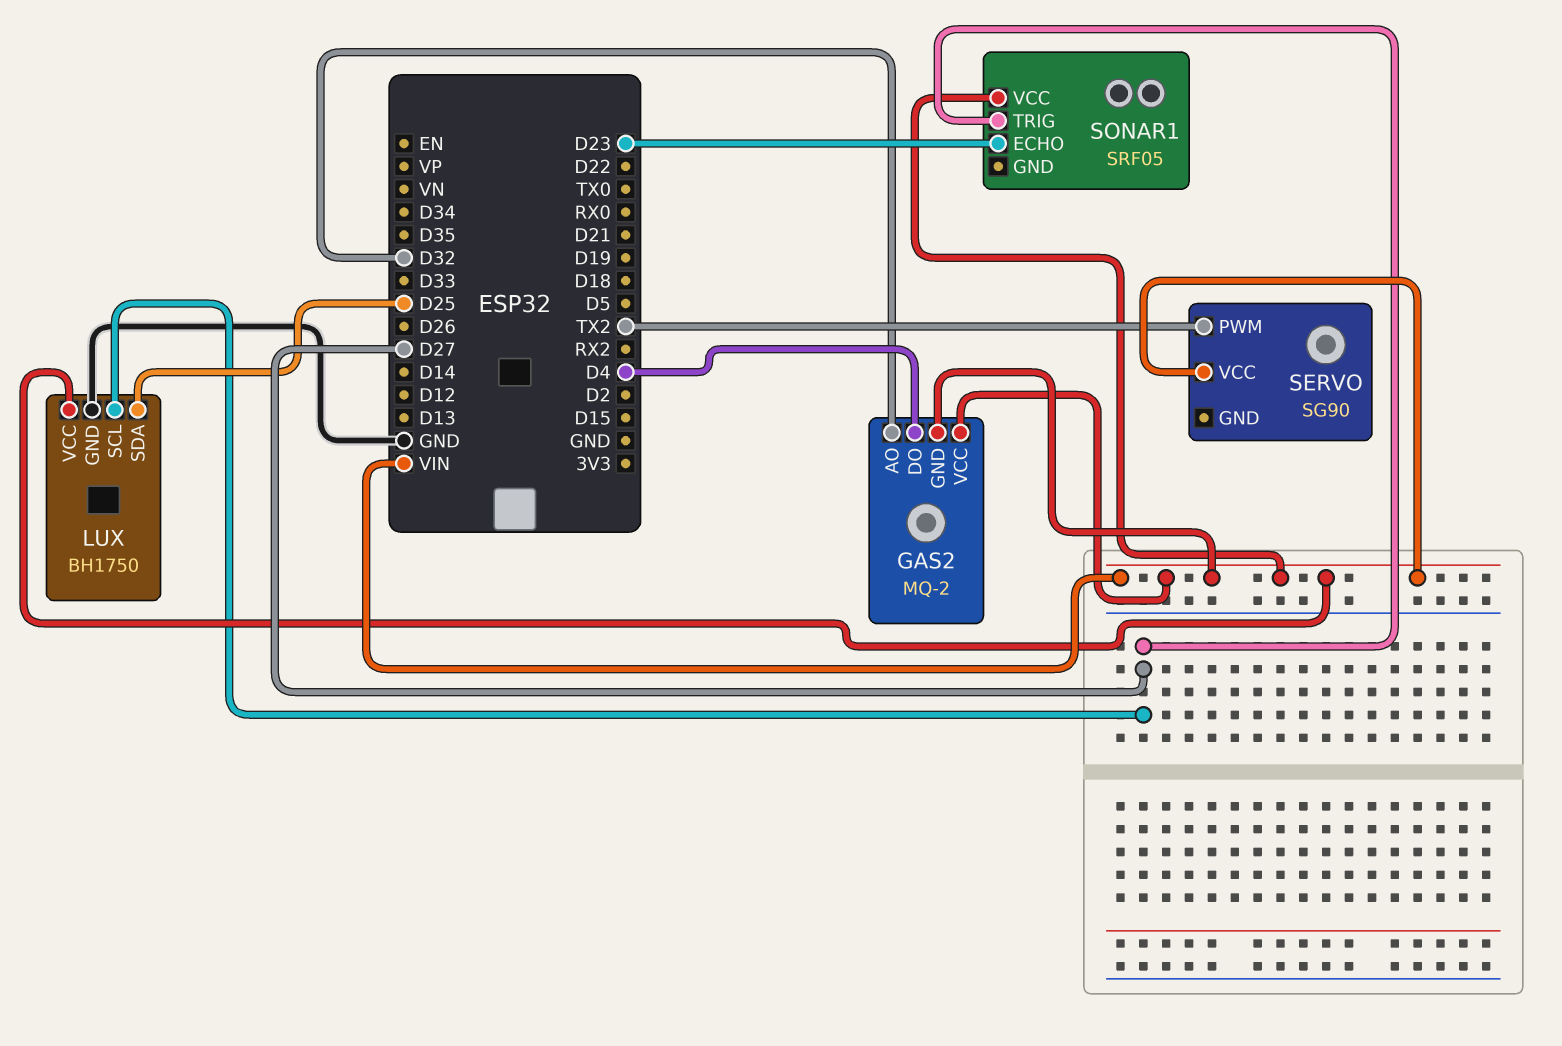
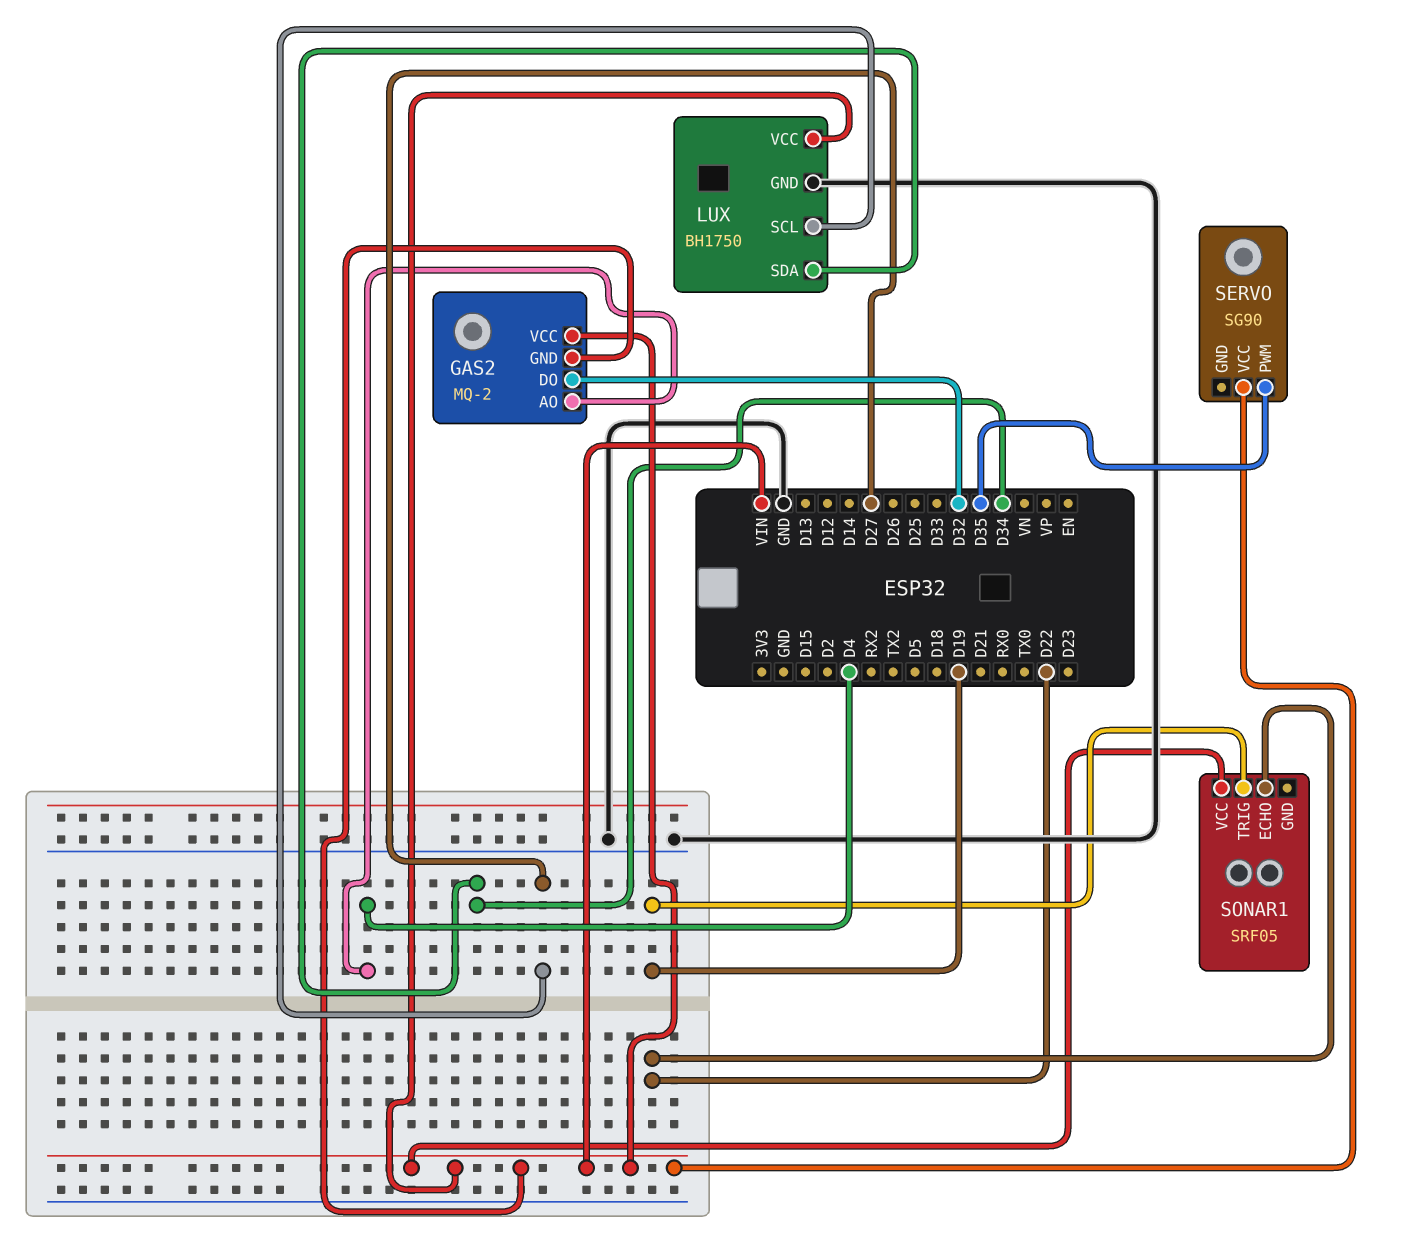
GAS2 pin AO: D32 -> D4
GAS2 pin DO: D4 -> D32
LUX pin SDA: D25 -> D34
SERVO pin PWM: TX2 -> D35
SONAR1 pin ECHO: D23 -> D22
SONAR1 pin TRIG: D27 -> D19

